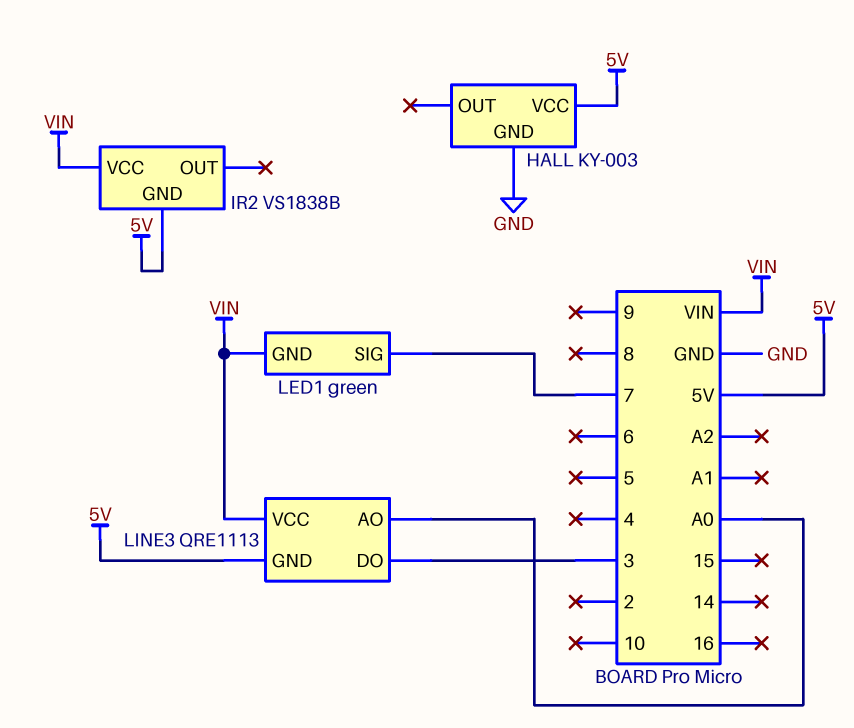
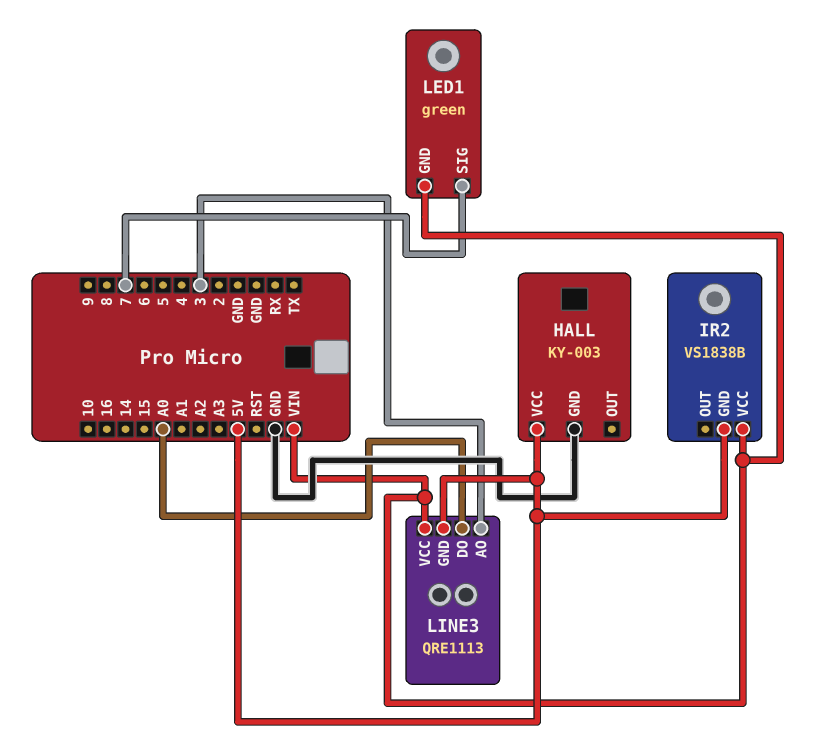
LINE3 pin AO: A0 -> 3
LINE3 pin DO: 3 -> A0

